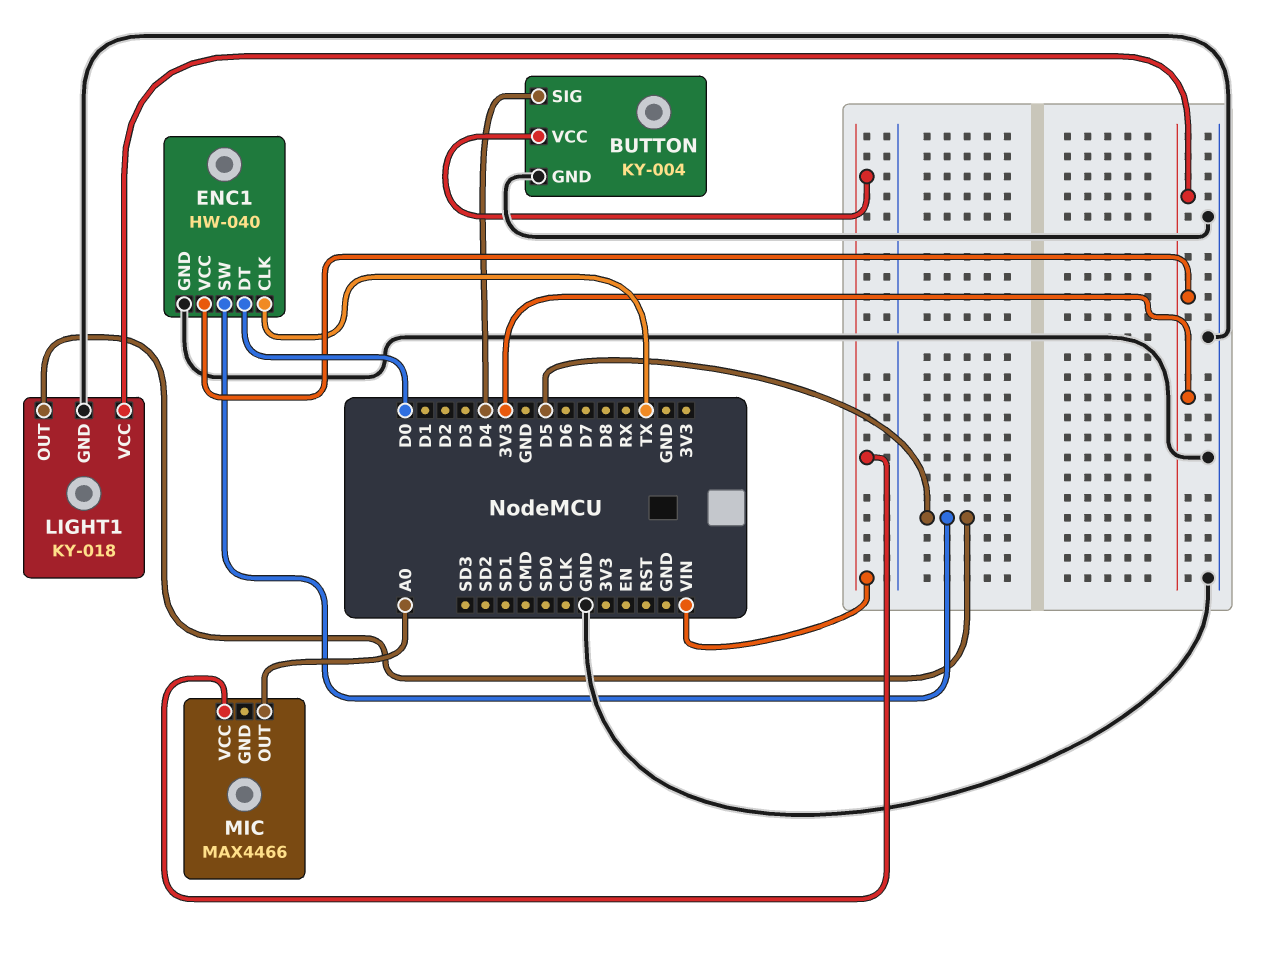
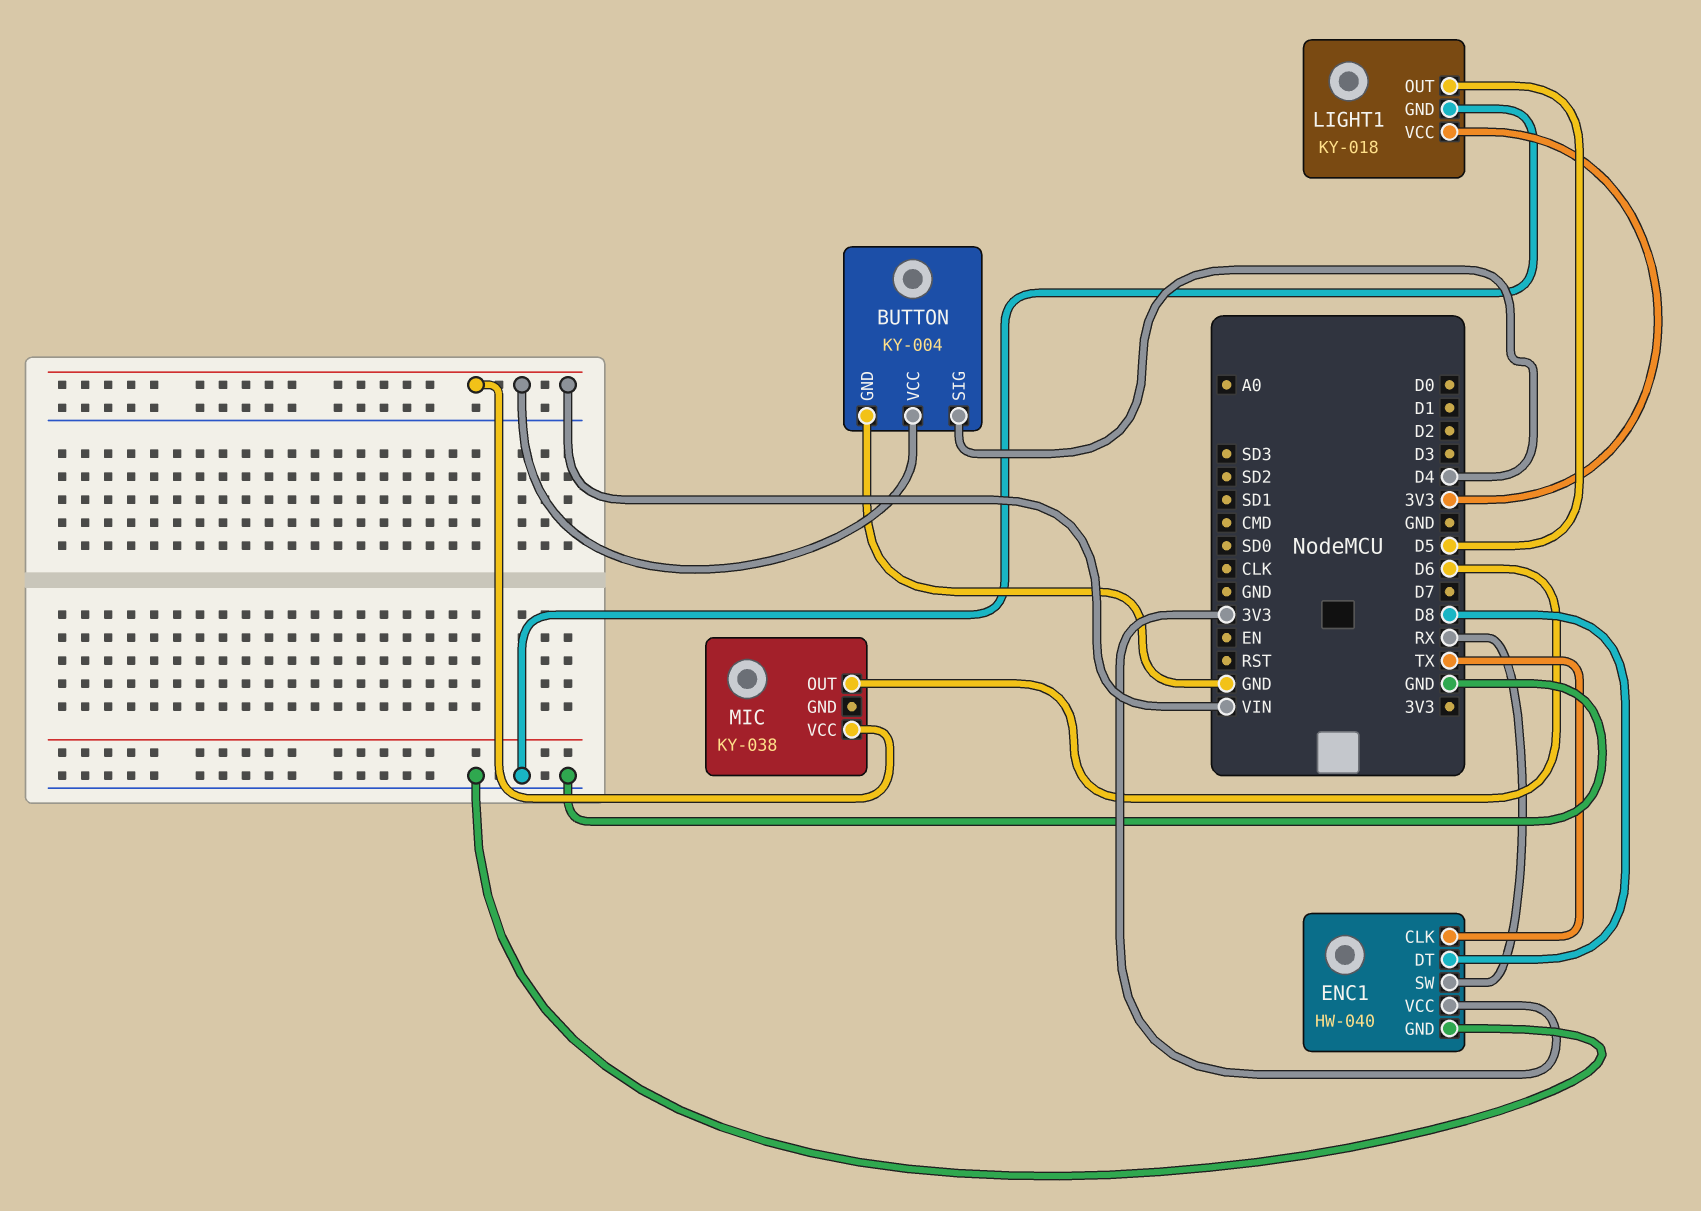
ENC1 pin DT: D0 -> D8
ENC1 pin SW: D5 -> RX
MIC: MAX4466 -> KY-038
MIC pin OUT: A0 -> D6

